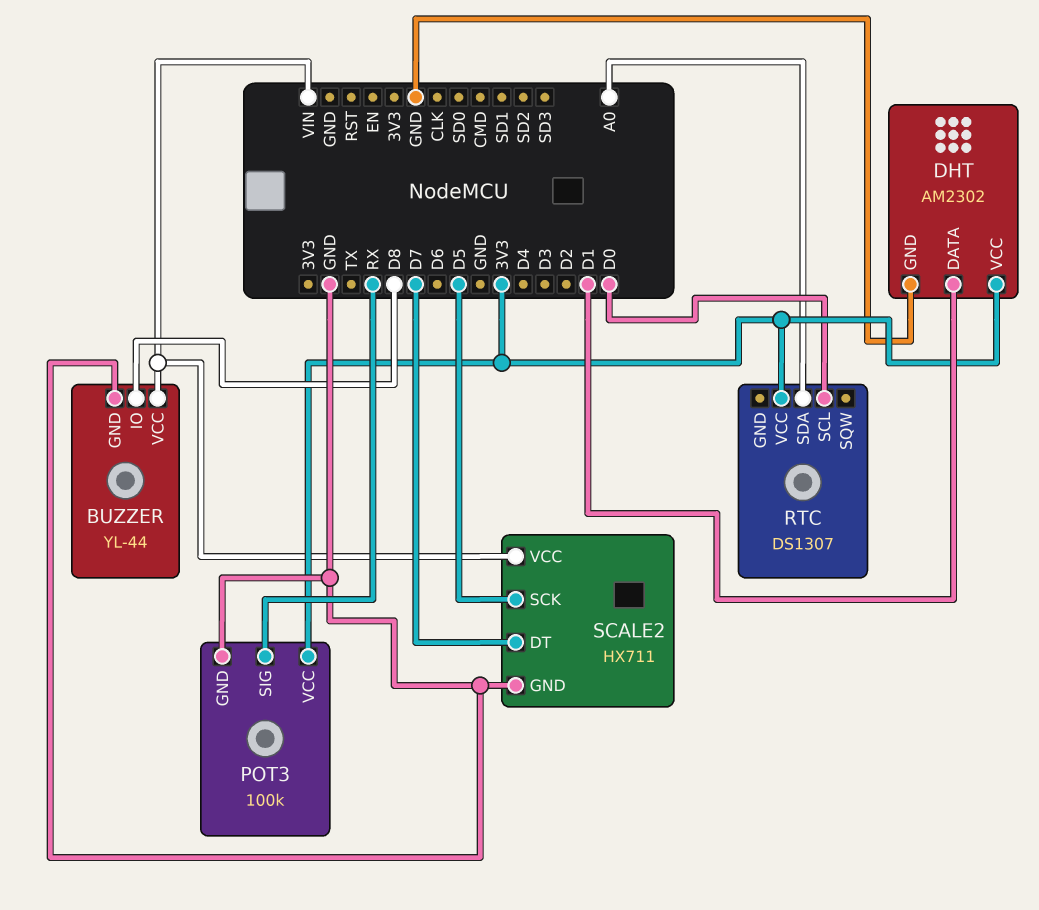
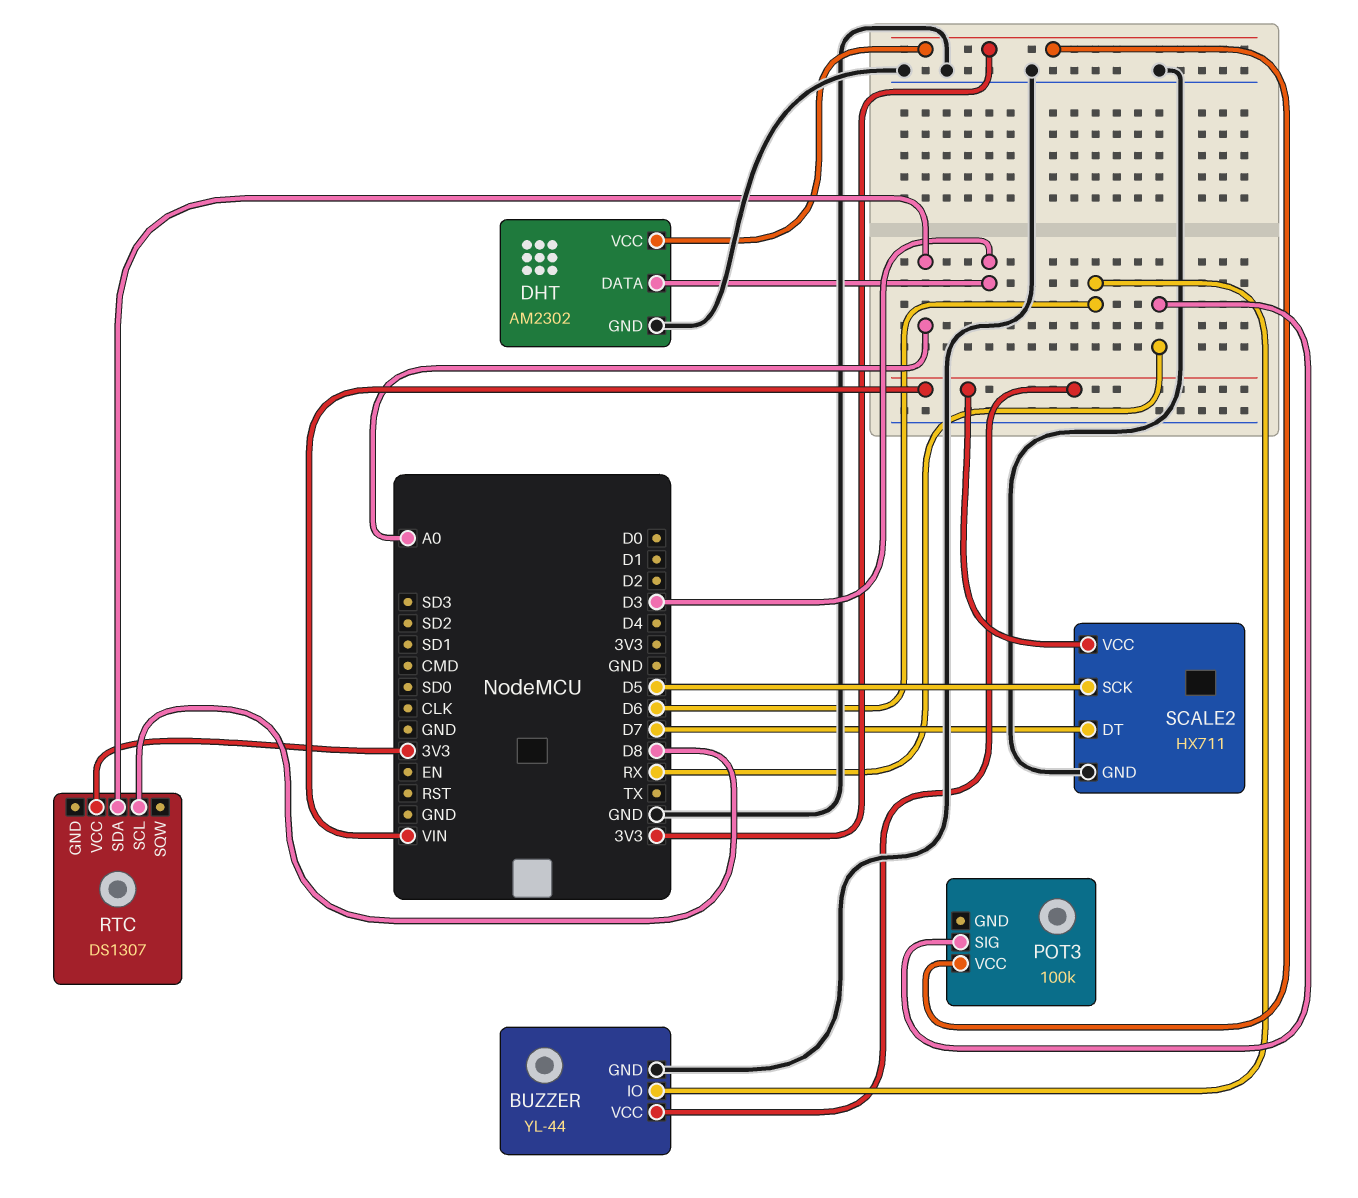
BUZZER pin IO: D8 -> D6
DHT pin DATA: D1 -> D3
POT3 pin GND: GND -> none
RTC pin SCL: D0 -> D8

